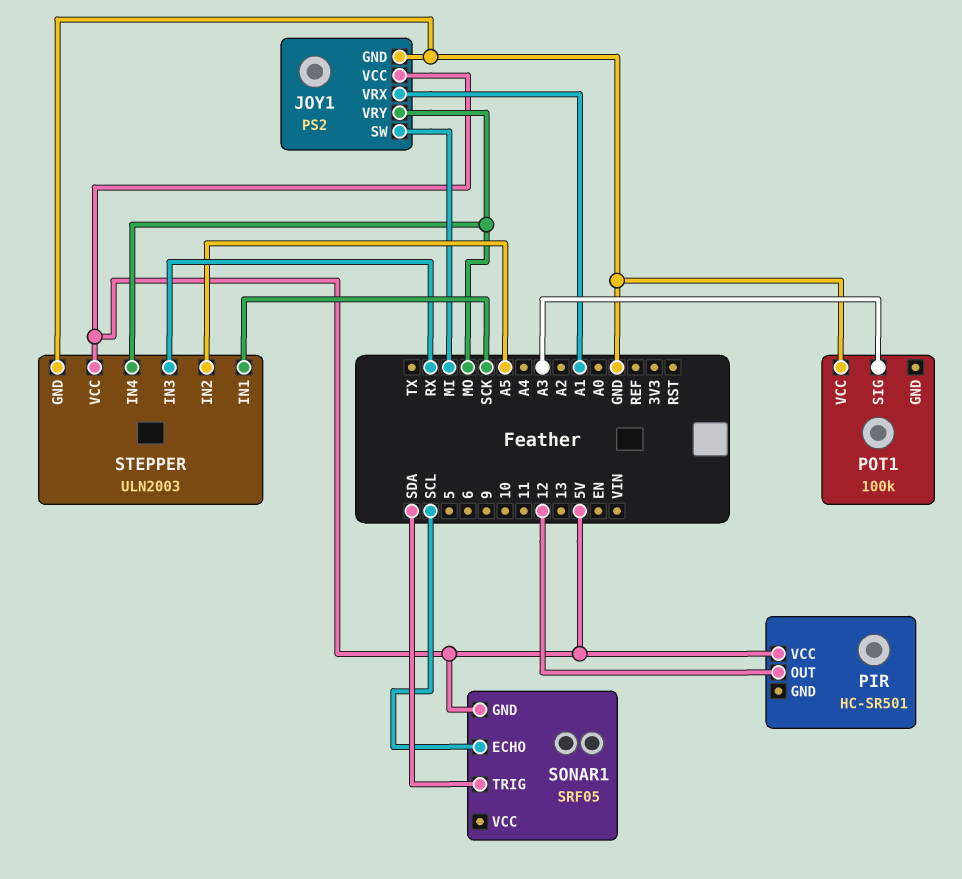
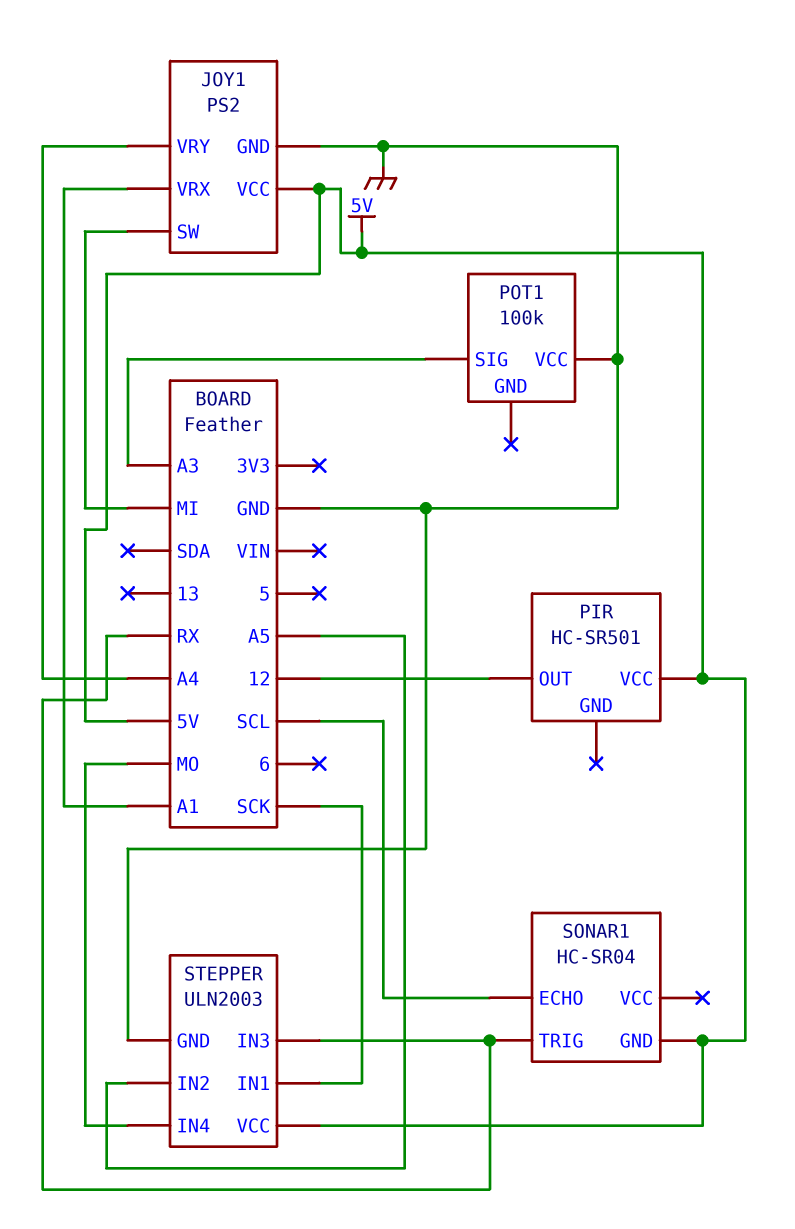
JOY1 pin VRY: MO -> A4
SONAR1: SRF05 -> HC-SR04
SONAR1 pin TRIG: SDA -> RX

